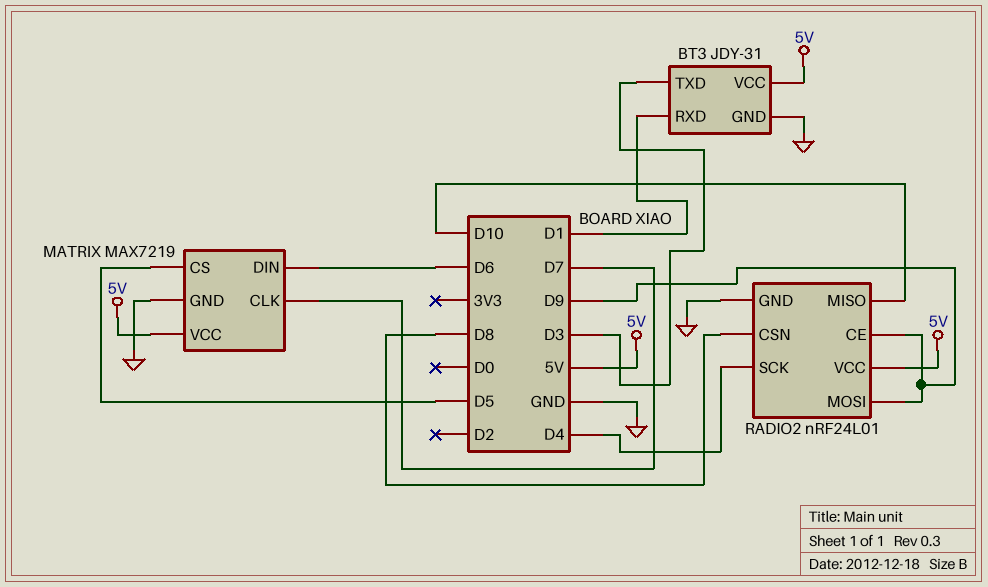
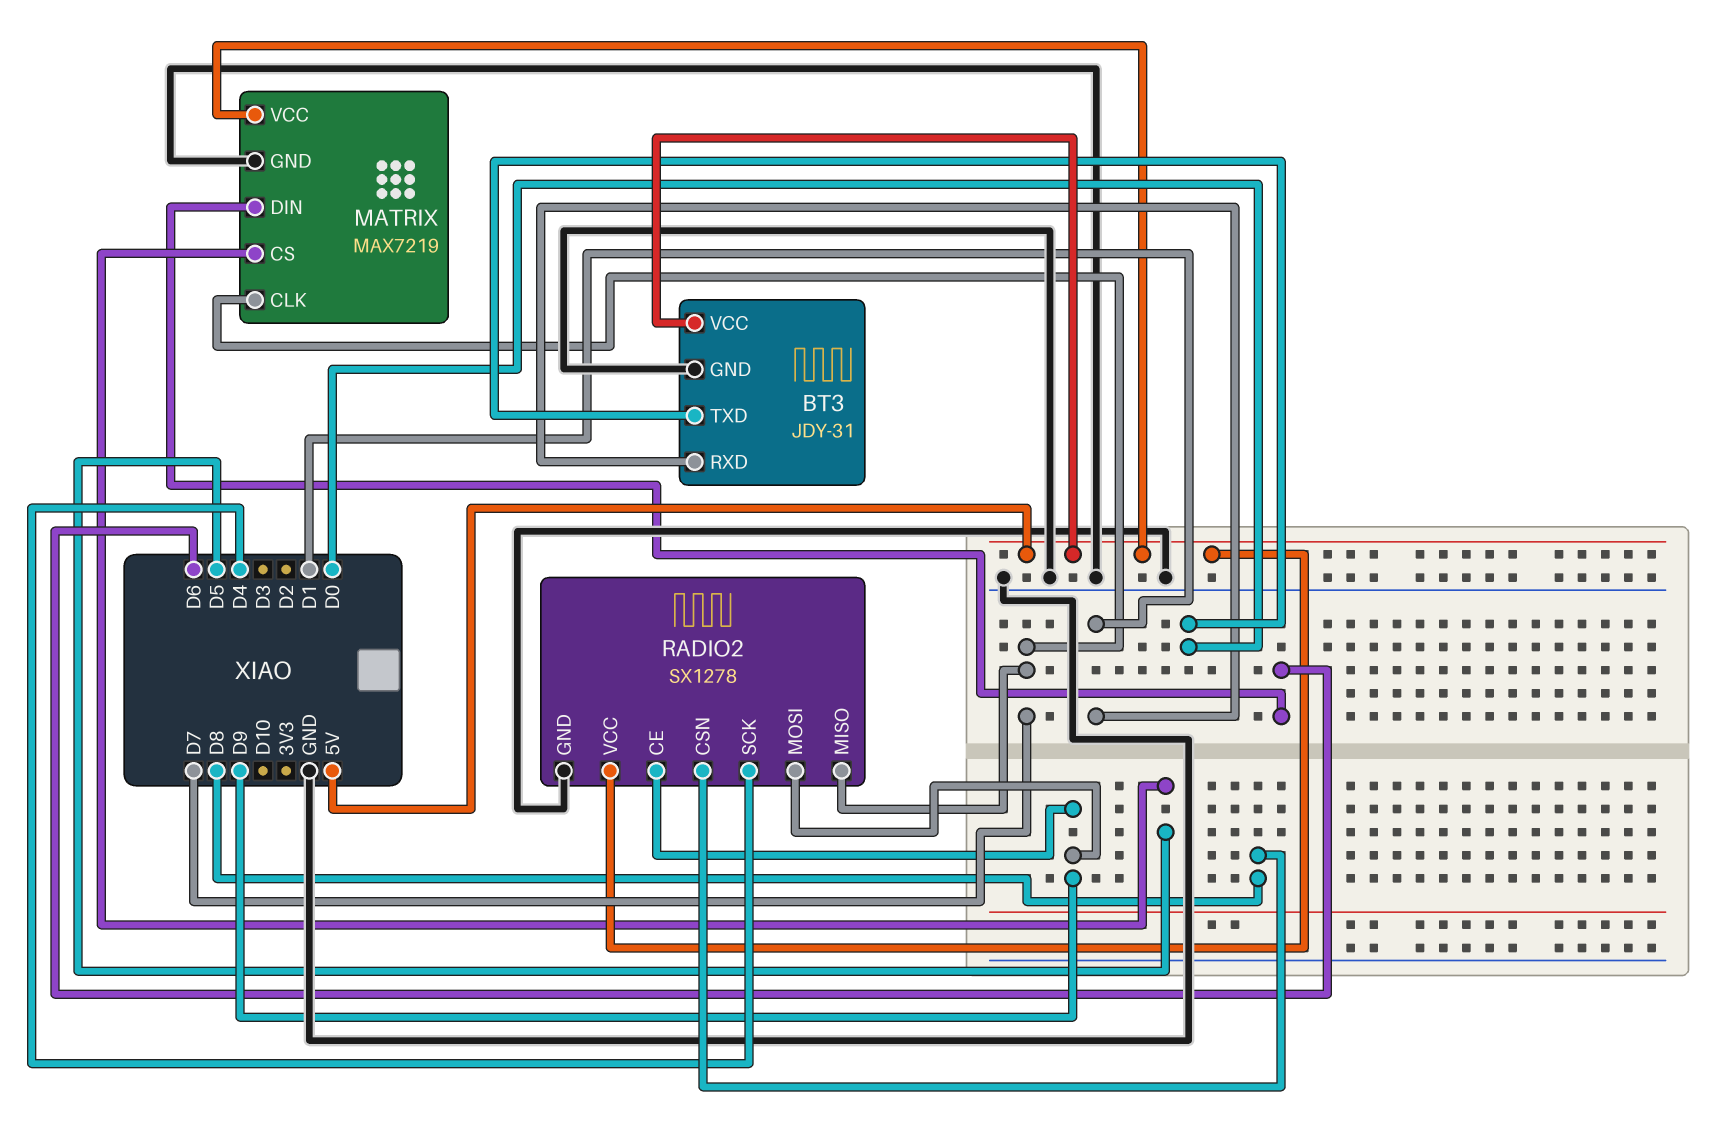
BT3 pin TXD: D3 -> D0
RADIO2: nRF24L01 -> SX1278
RADIO2 pin MISO: D10 -> D7

